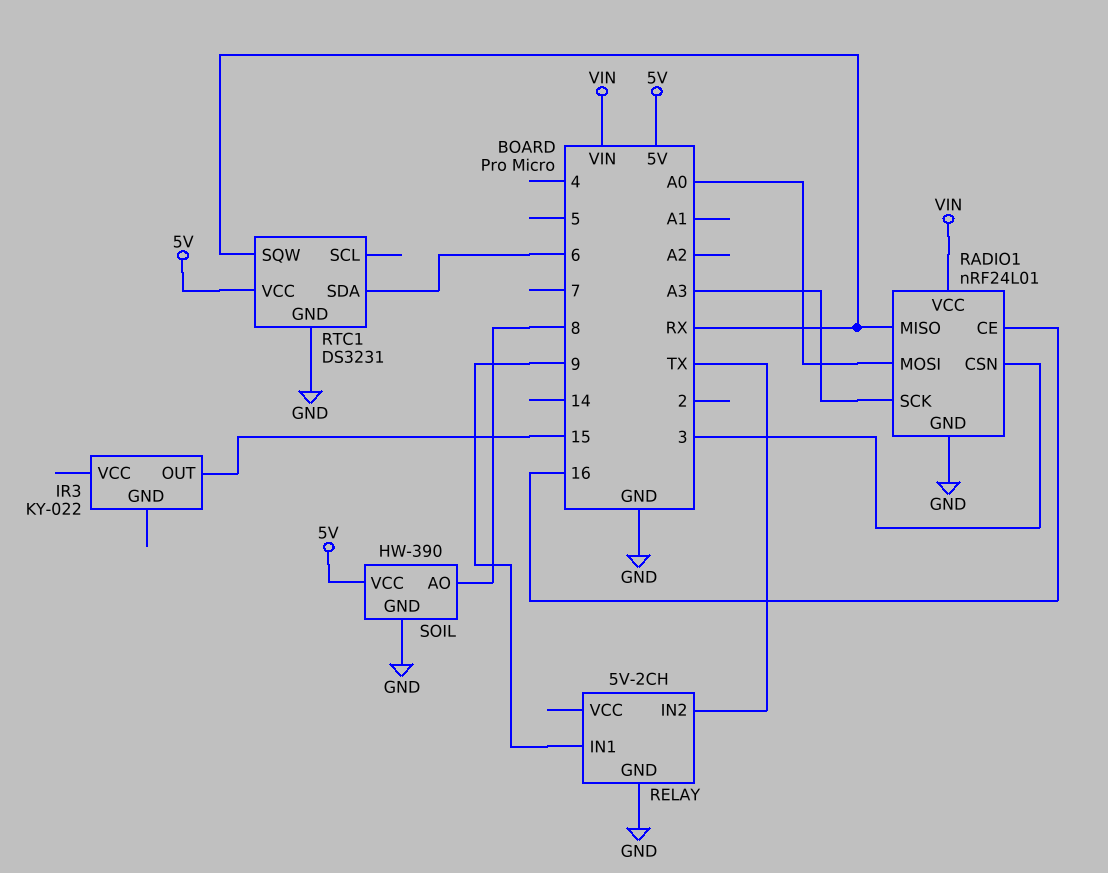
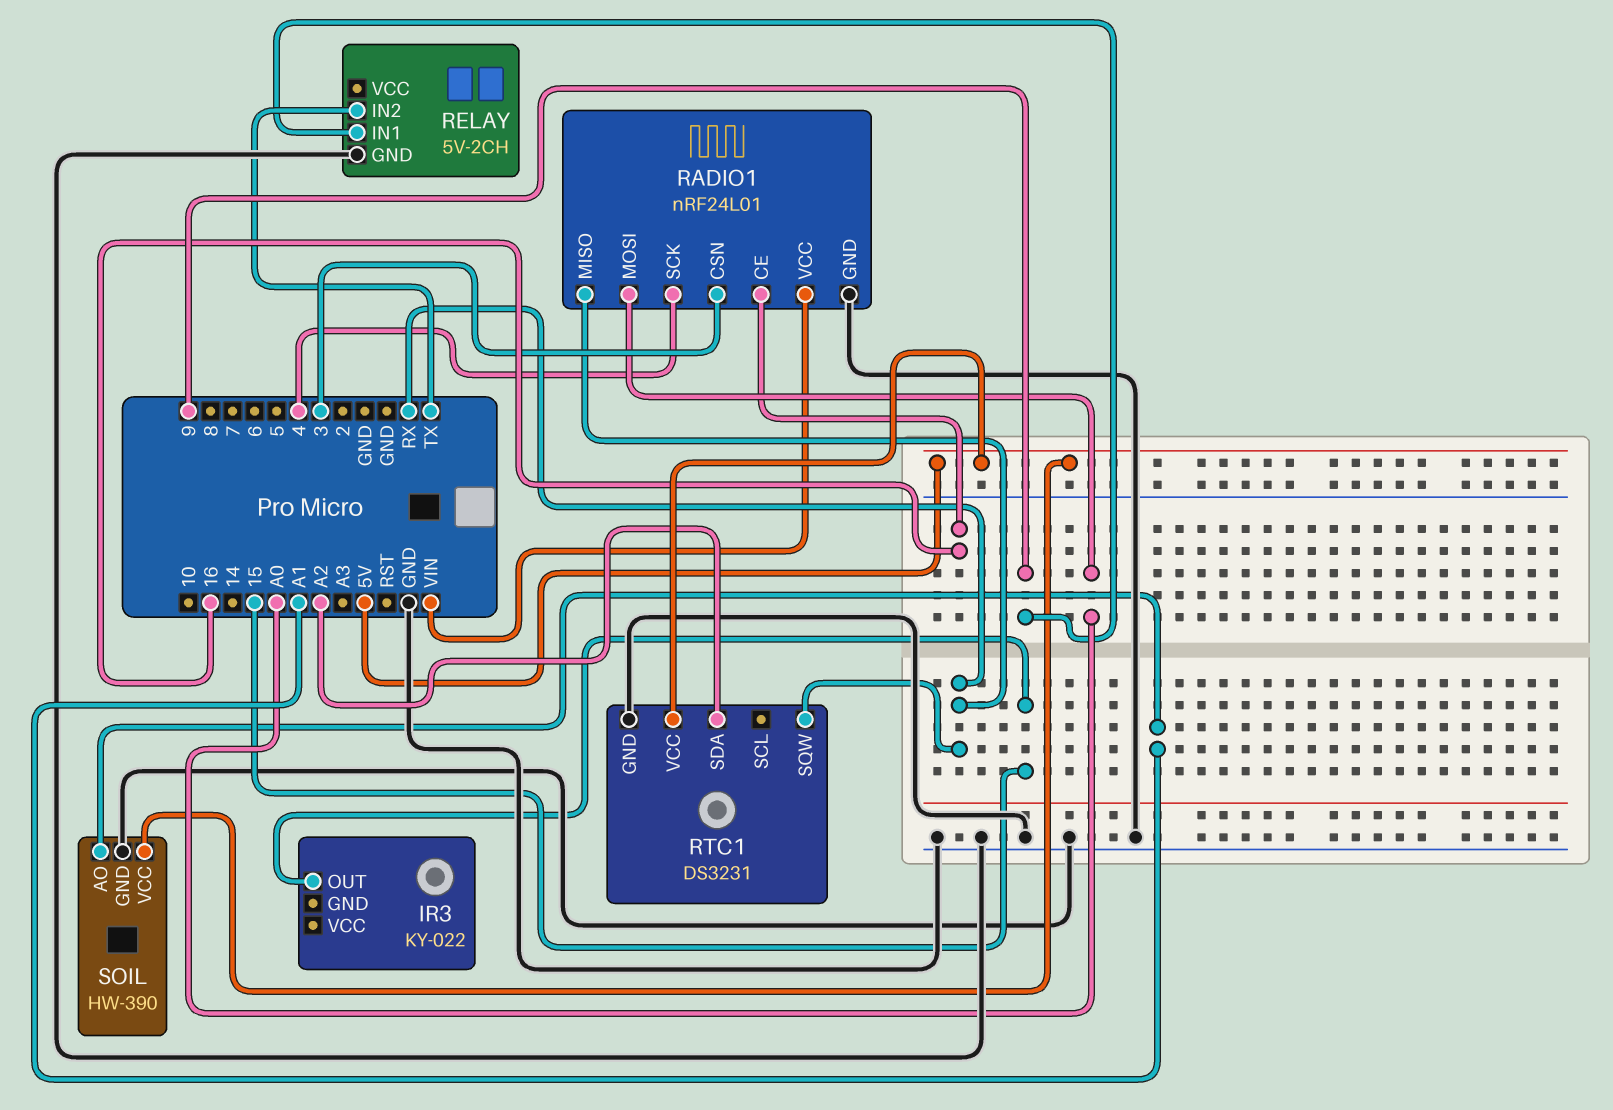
RADIO1 pin SCK: A3 -> 4
RTC1 pin SDA: 6 -> A2
SOIL pin AO: 8 -> A1

